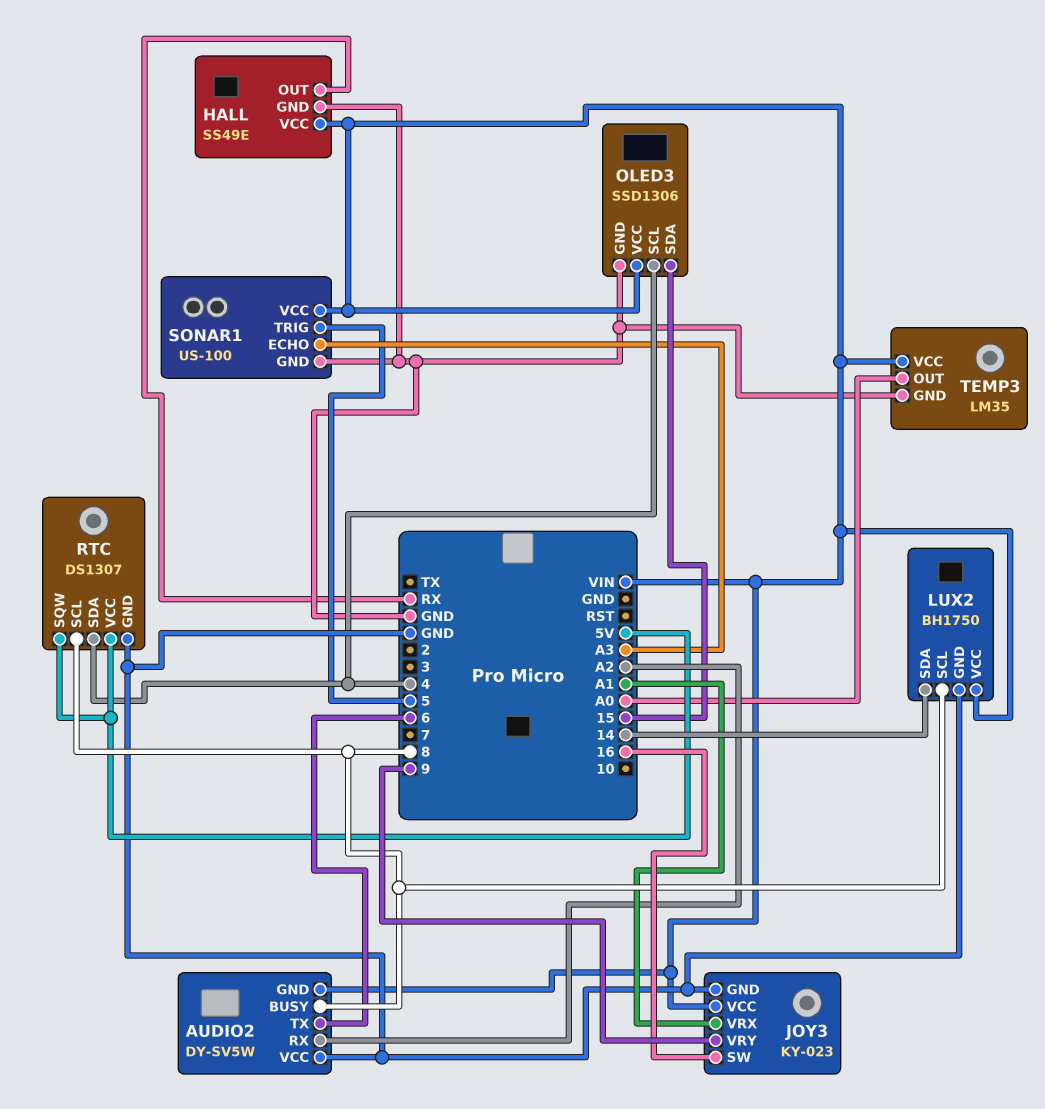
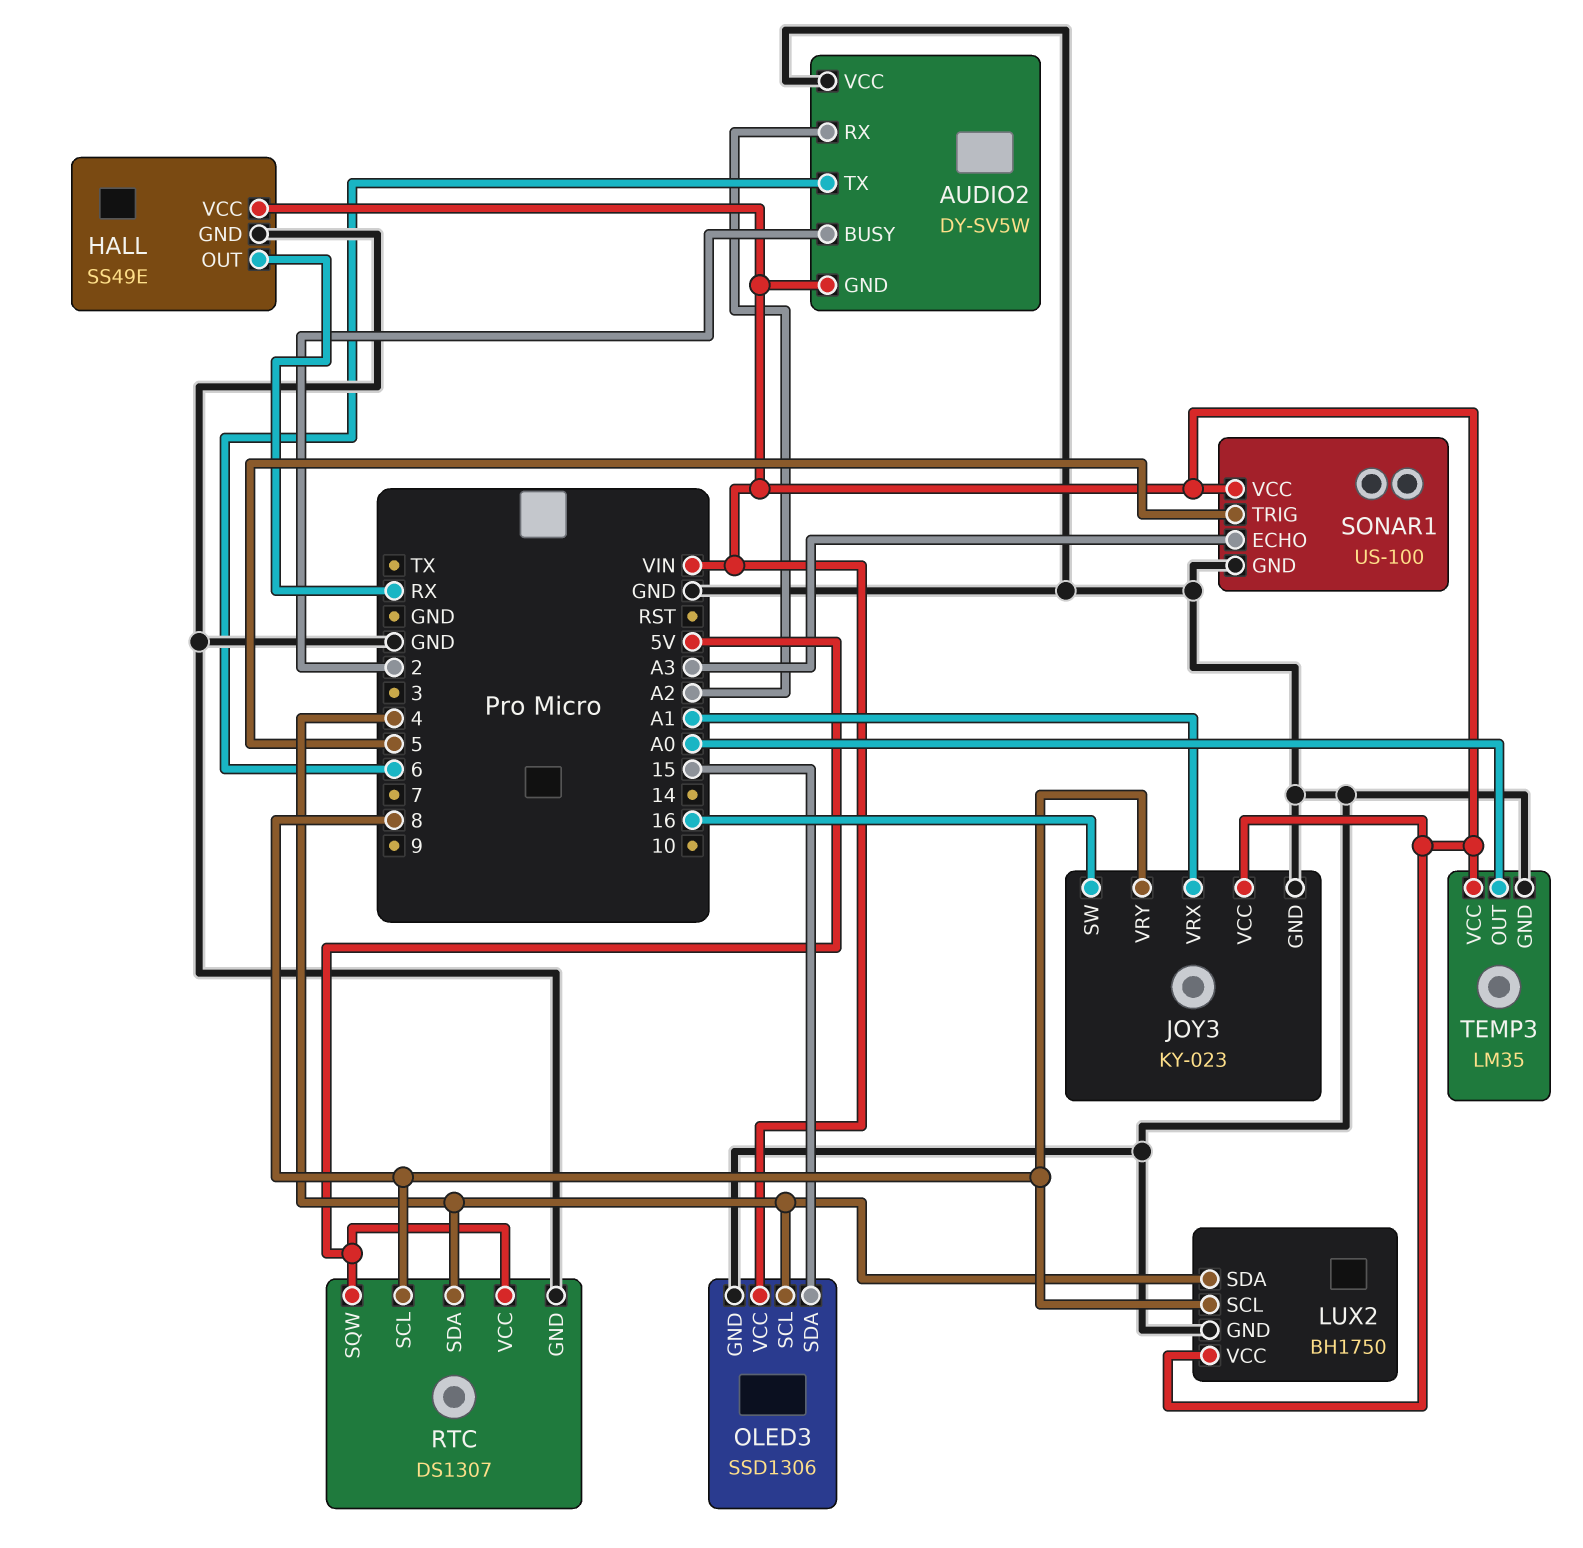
AUDIO2 pin BUSY: 8 -> 2
JOY3 pin VRY: 9 -> 8
LUX2 pin SDA: 14 -> 4

